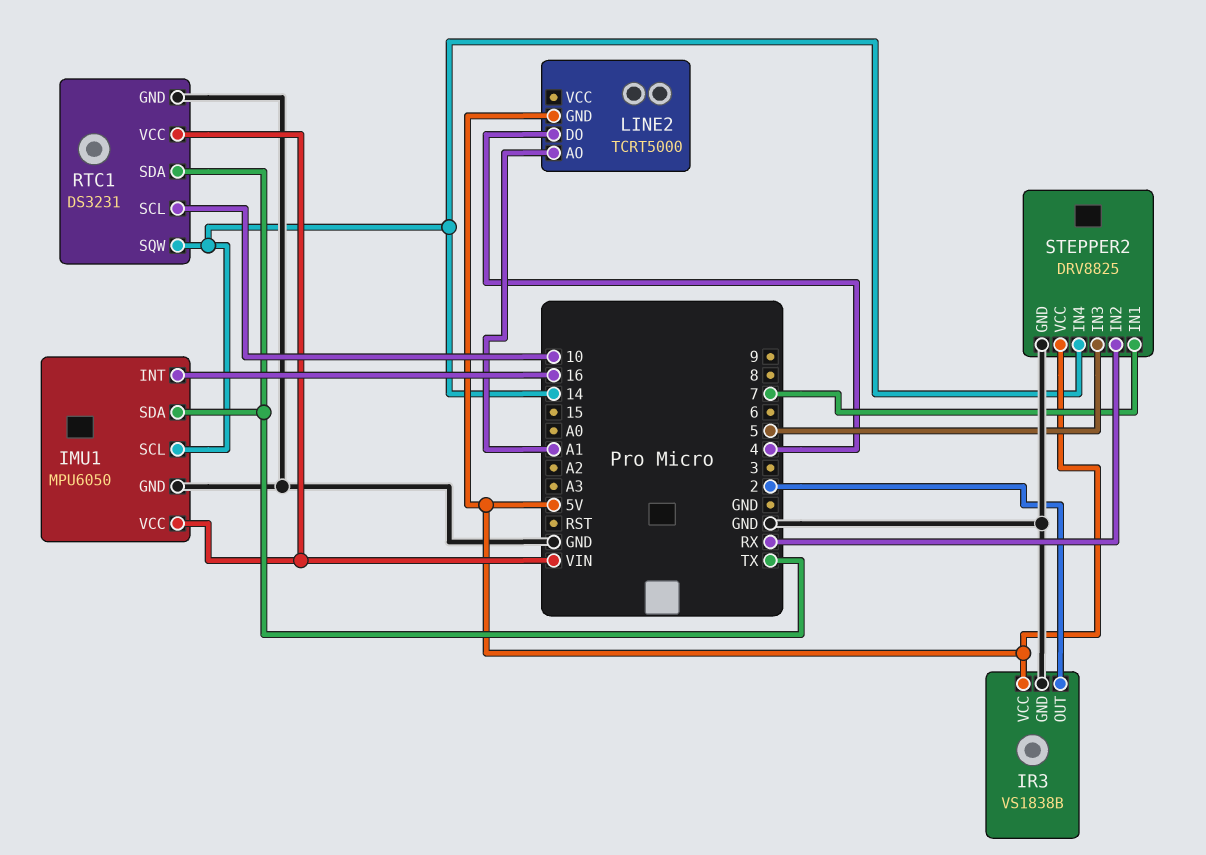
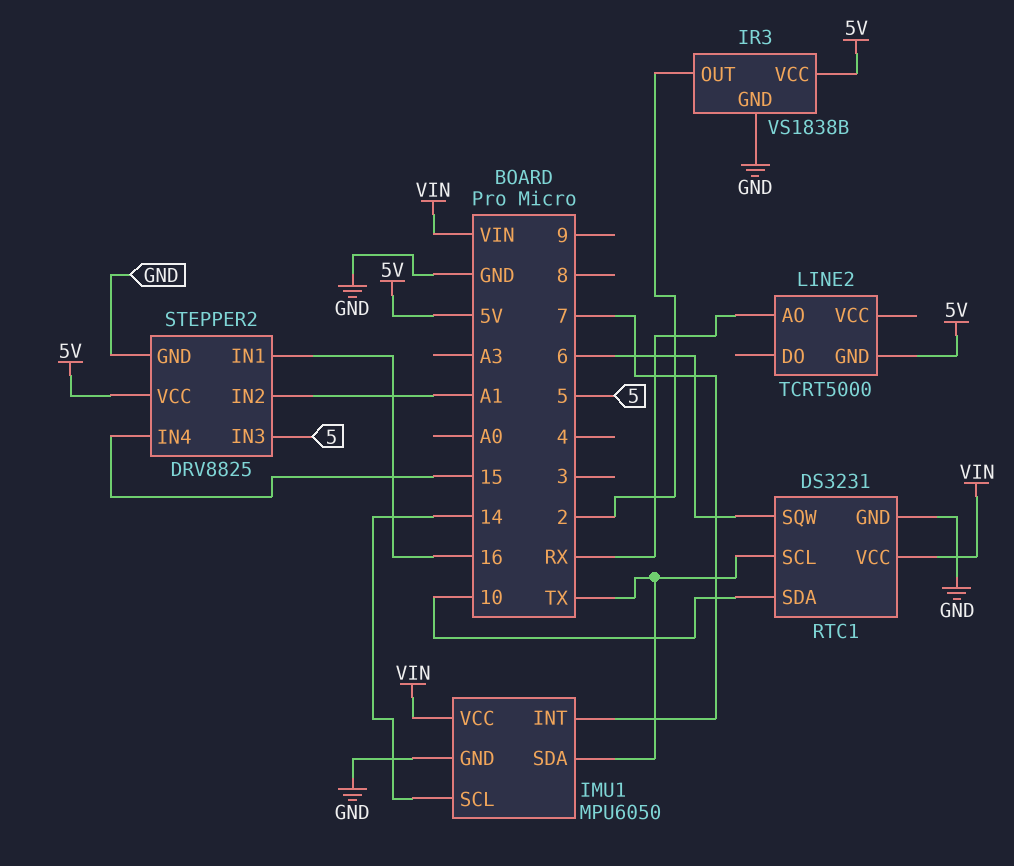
IMU1 pin INT: 16 -> 7
LINE2 pin AO: A1 -> RX
LINE2 pin DO: 4 -> none
RTC1 pin SCL: 10 -> TX
RTC1 pin SDA: TX -> 10
RTC1 pin SQW: 14 -> 6
STEPPER2 pin IN1: 7 -> 16
STEPPER2 pin IN2: RX -> A1
STEPPER2 pin IN4: 14 -> 15

